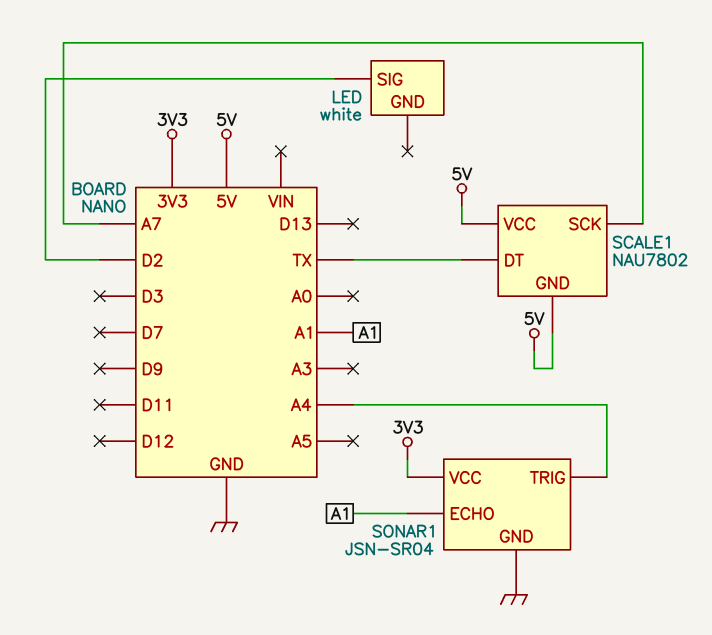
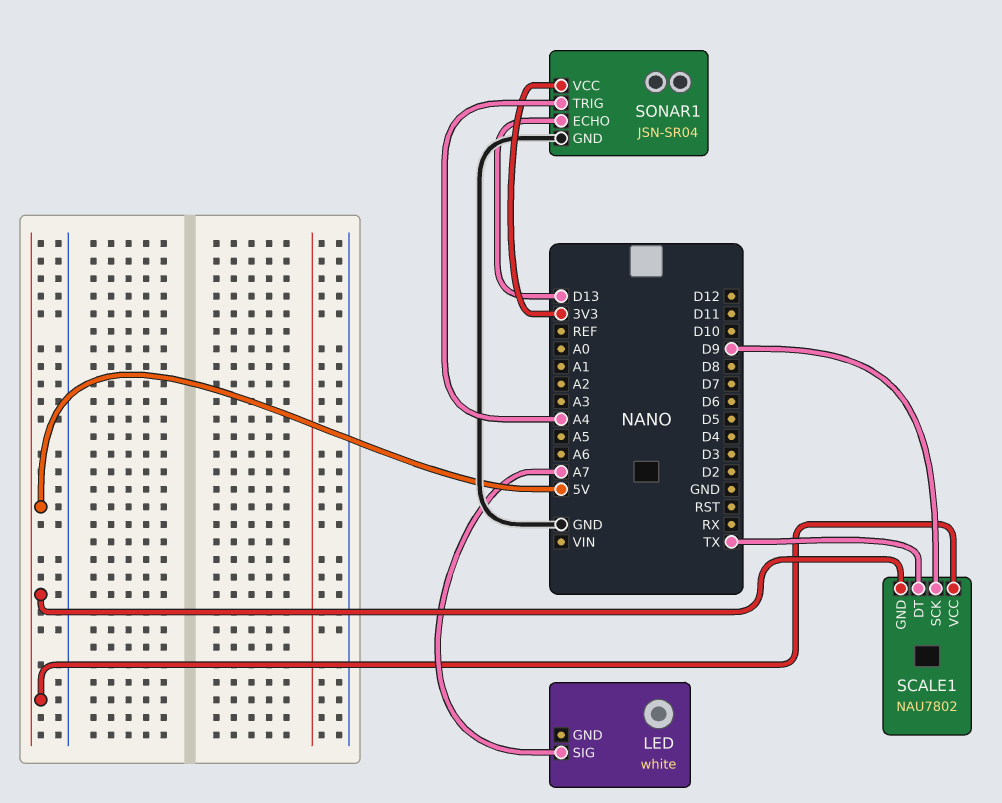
LED pin SIG: D2 -> A7
SCALE1 pin SCK: A7 -> D9
SONAR1 pin ECHO: A1 -> D13

